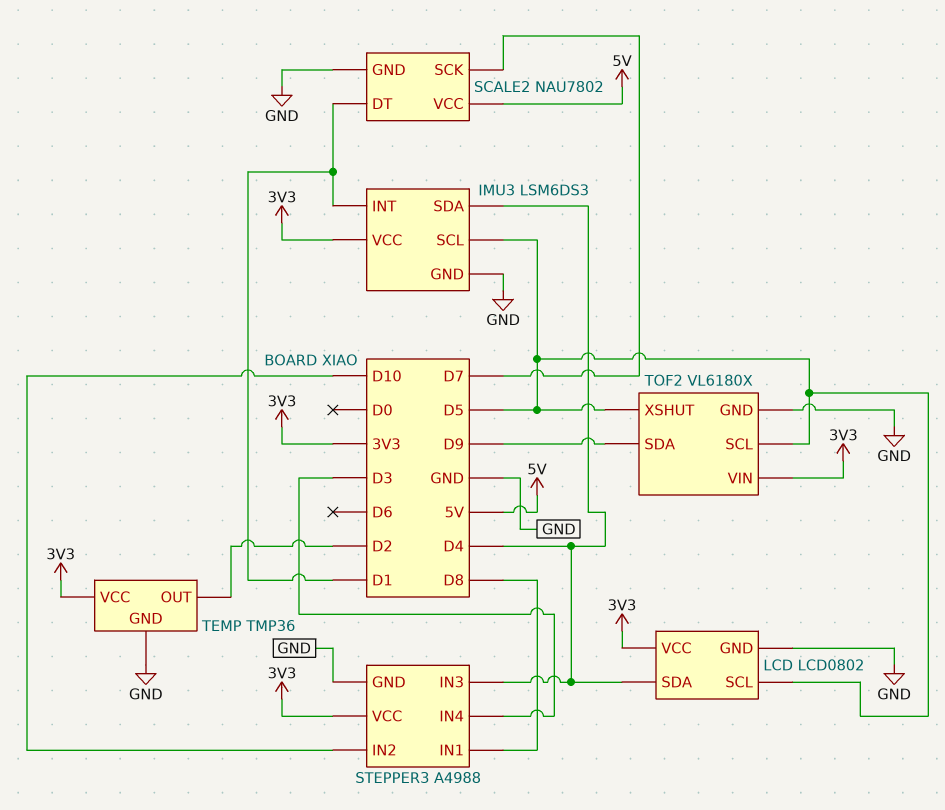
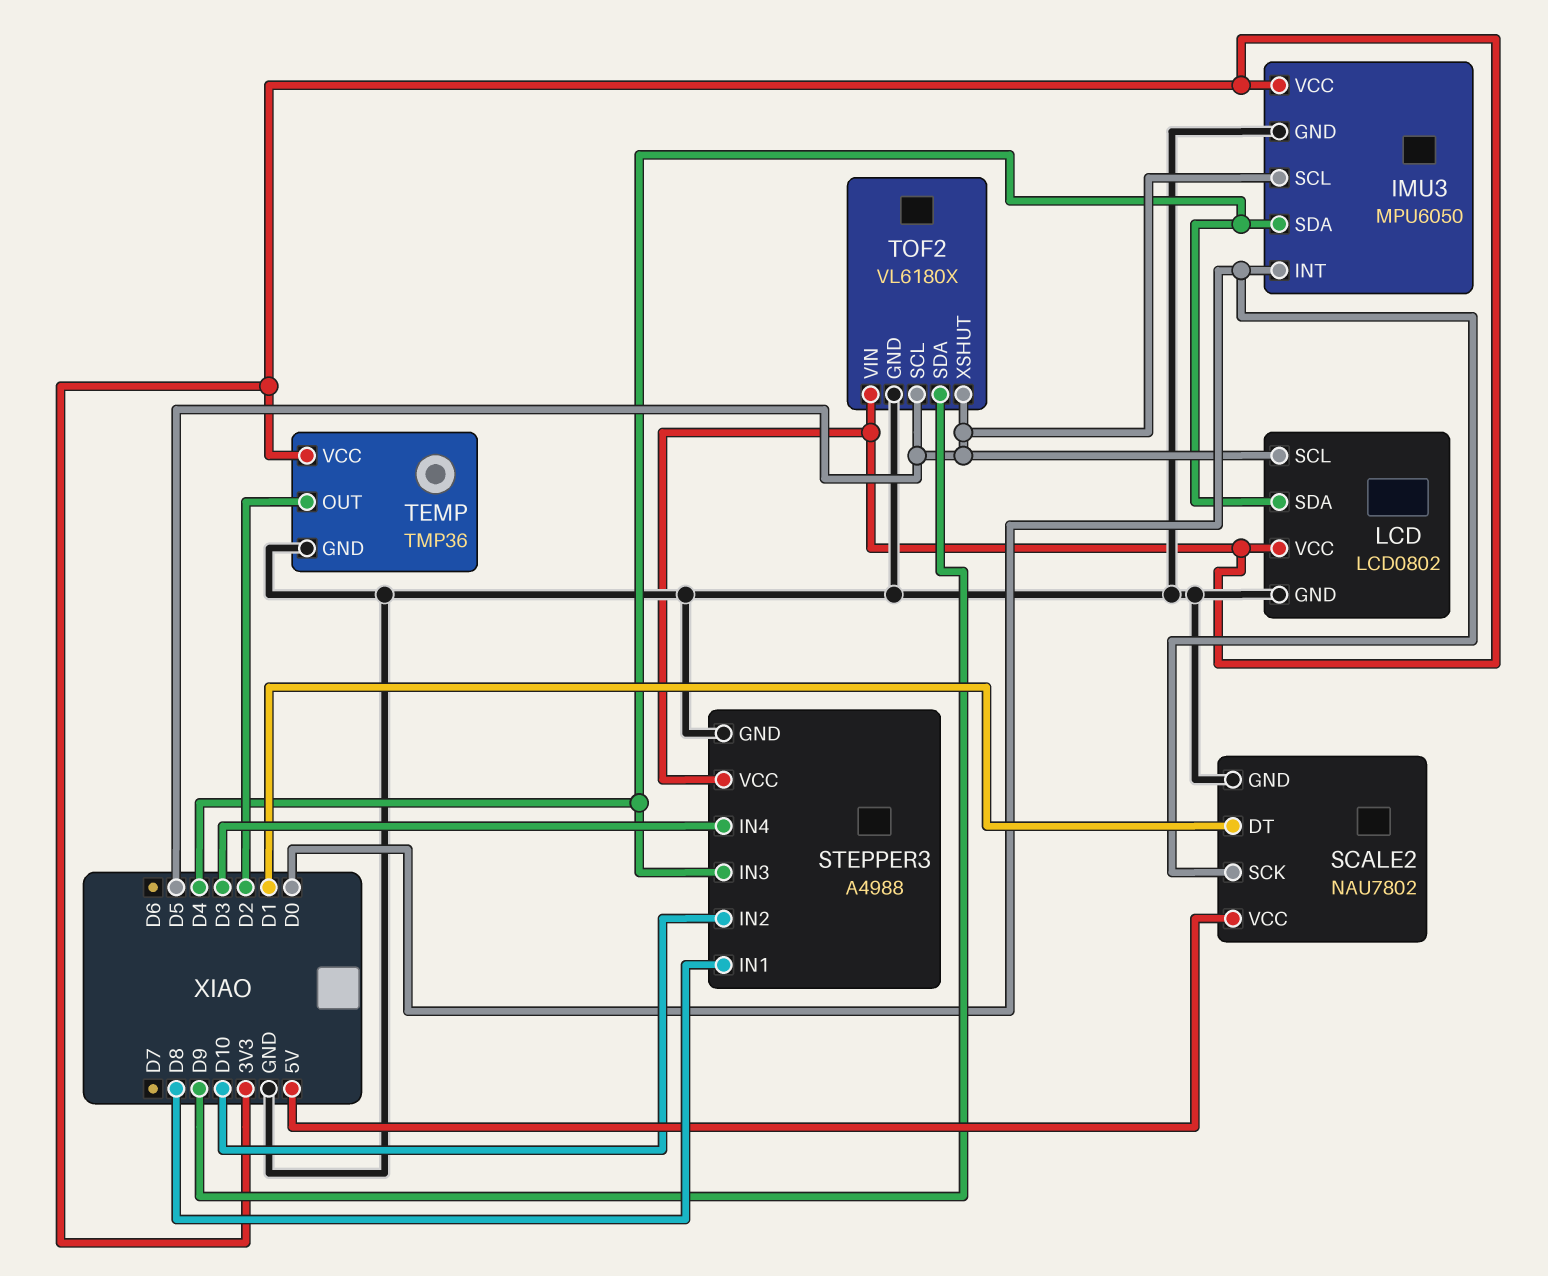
IMU3: LSM6DS3 -> MPU6050
IMU3 pin INT: D1 -> D0
SCALE2 pin SCK: D7 -> D0

